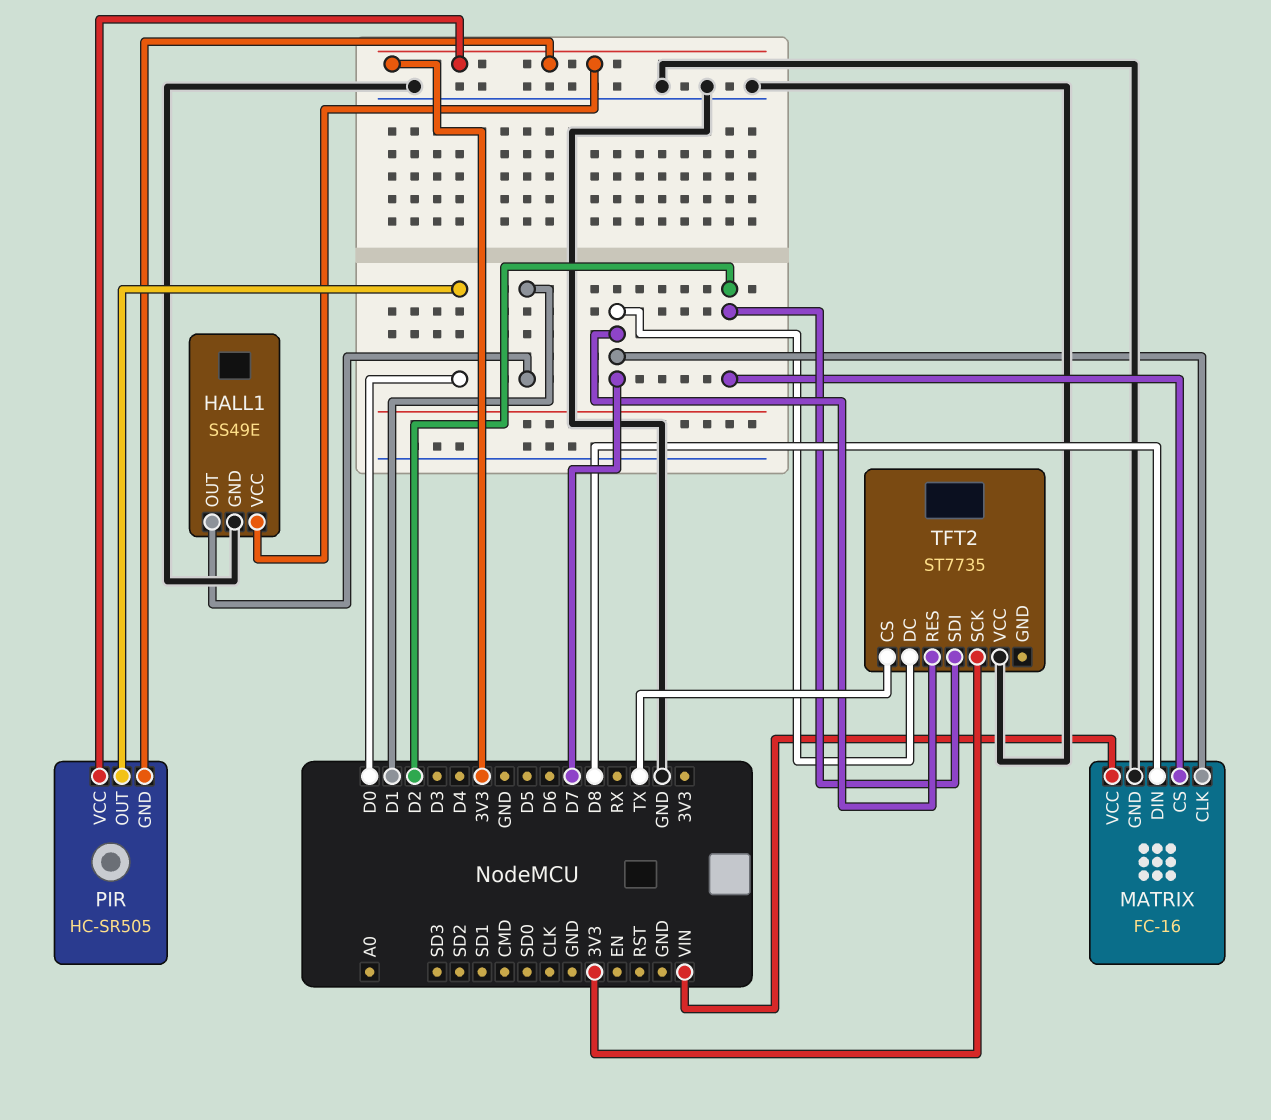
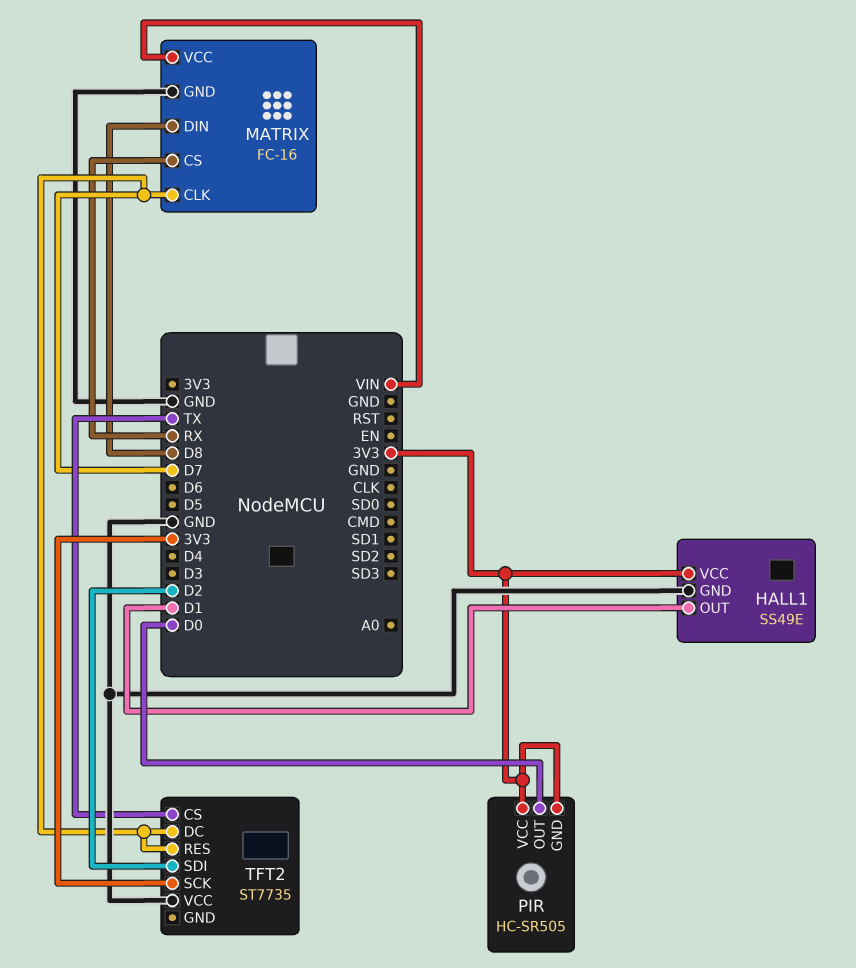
MATRIX pin CS: D2 -> RX

